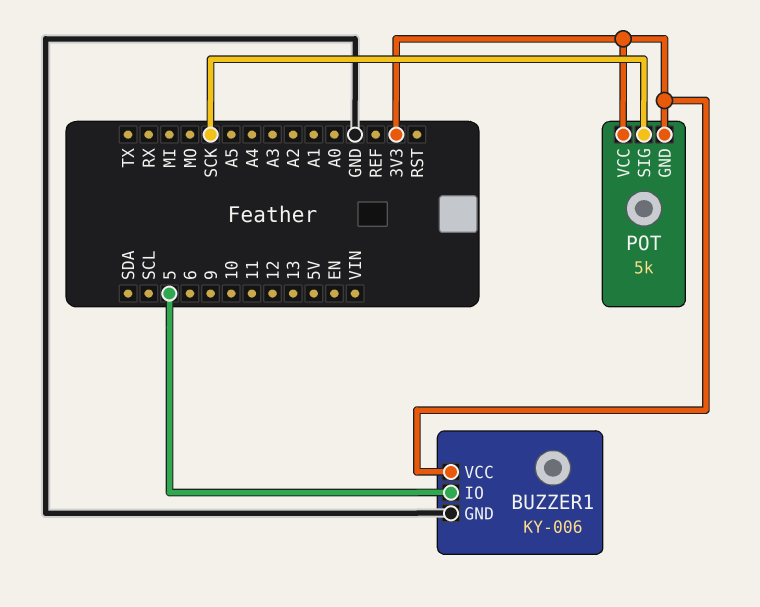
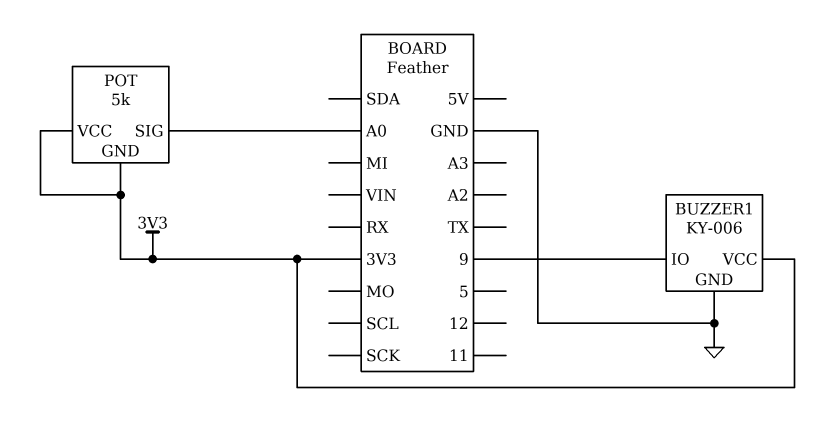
BUZZER1 pin IO: 5 -> 9
POT pin SIG: SCK -> A0

